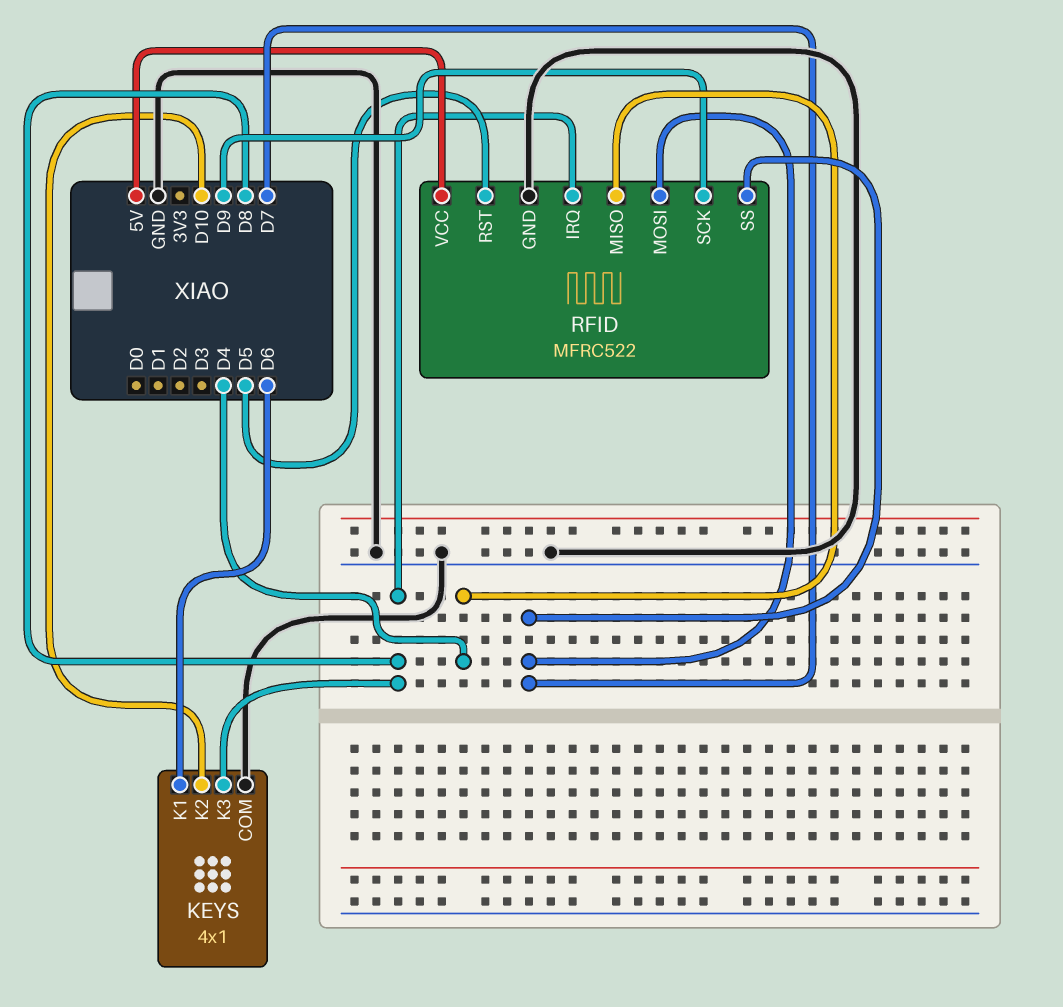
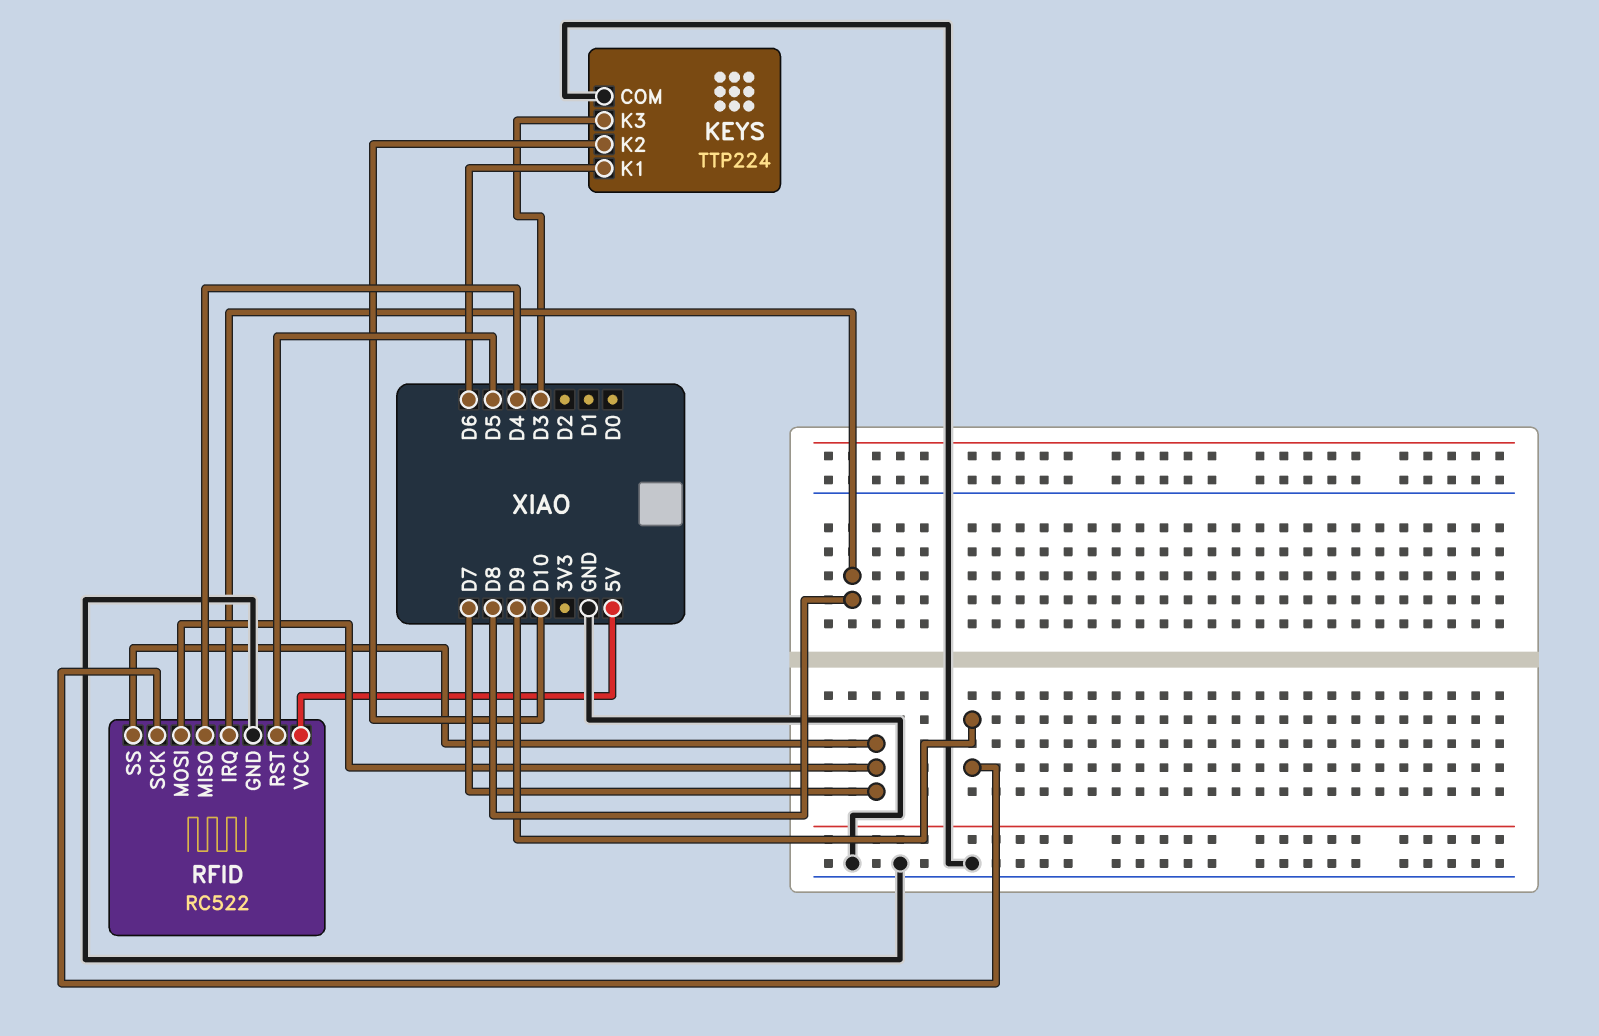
KEYS: 4x1 -> TTP224
KEYS pin K3: D8 -> D3
RFID: MFRC522 -> RC522

